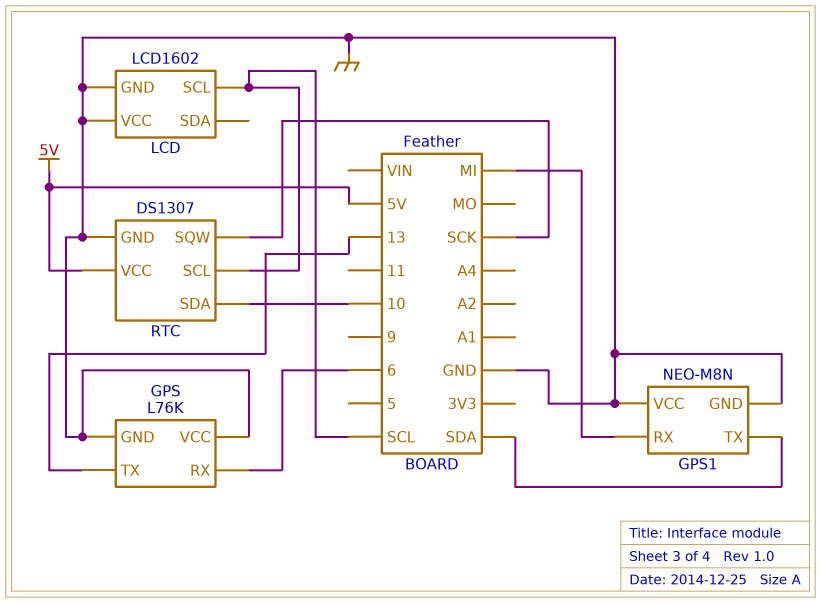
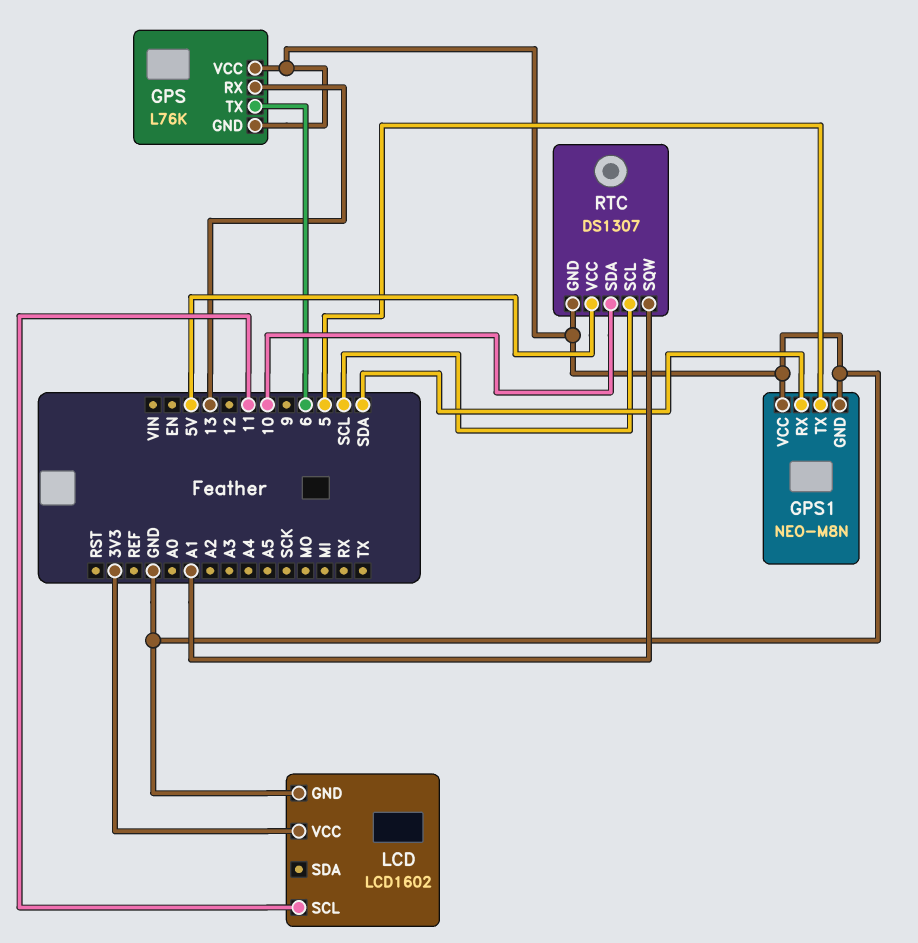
GPS pin RX: 6 -> 13
GPS pin TX: 13 -> 6
GPS1 pin RX: MI -> SDA
GPS1 pin TX: SDA -> 5
LCD pin SCL: SCL -> 11
LCD pin VCC: GND -> 3V3
RTC pin SQW: SCK -> A1

